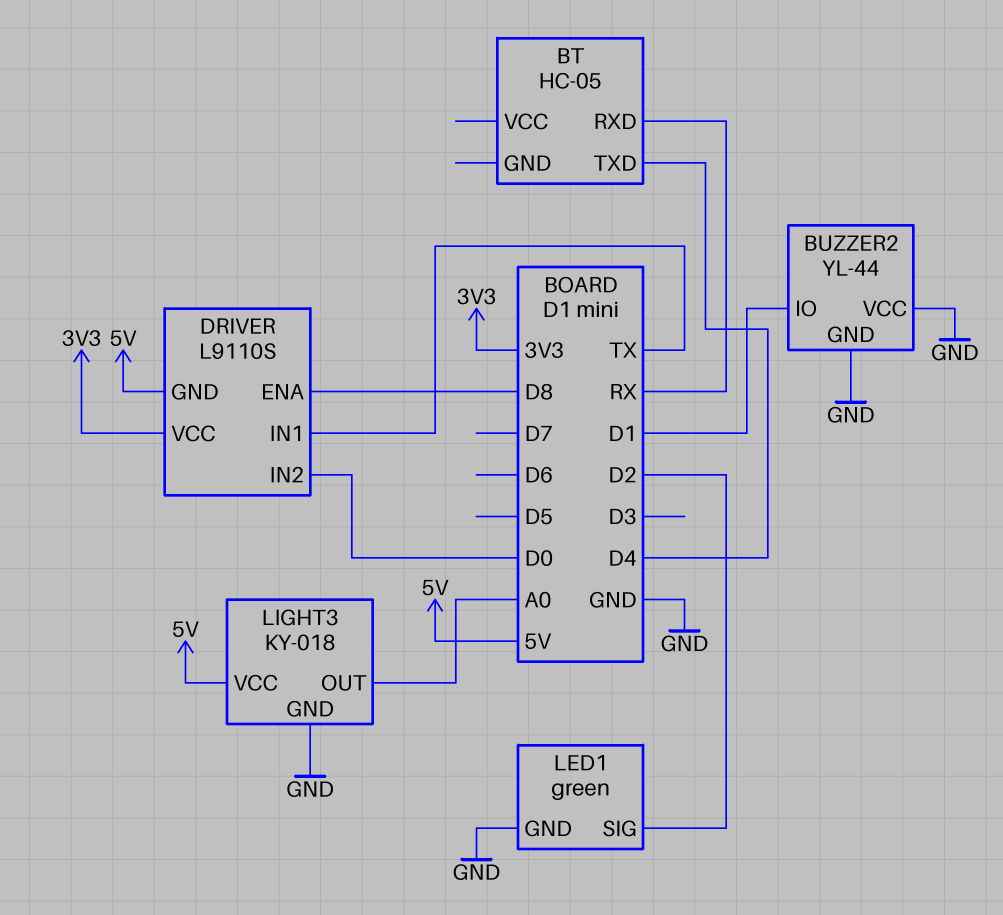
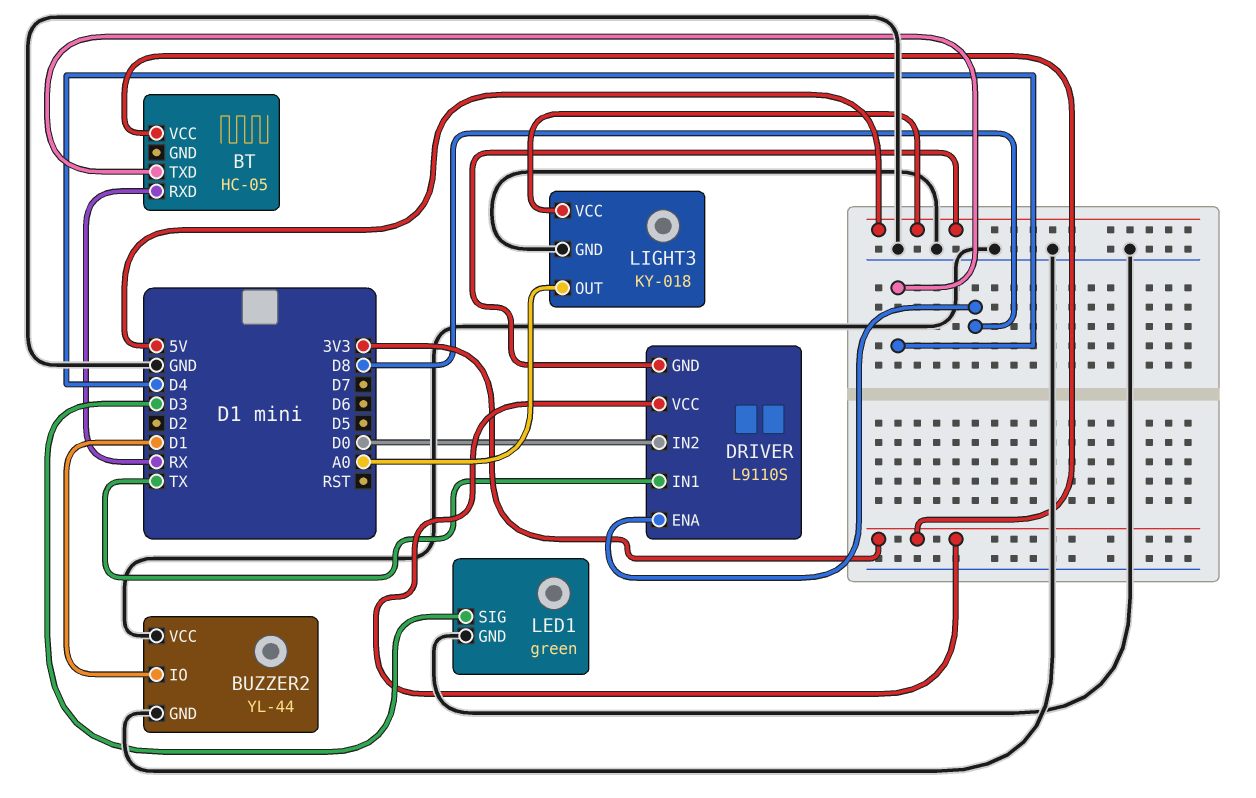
BT pin VCC: none -> 3V3
LED1 pin SIG: D2 -> D3

